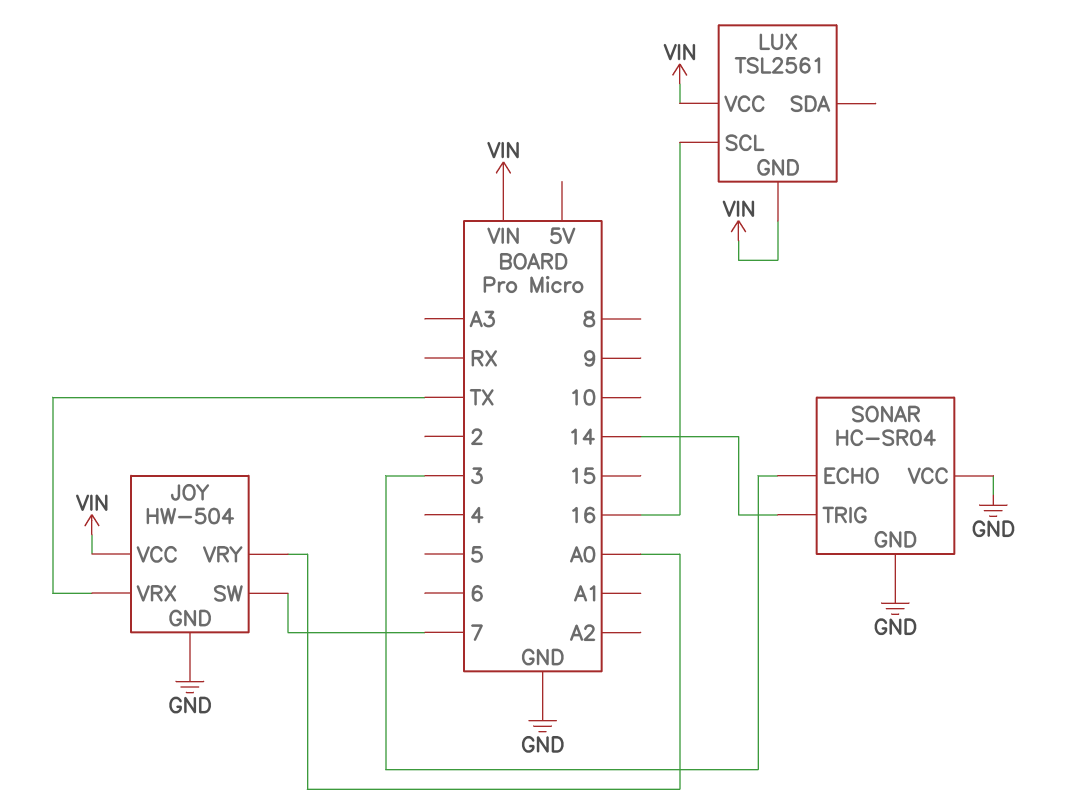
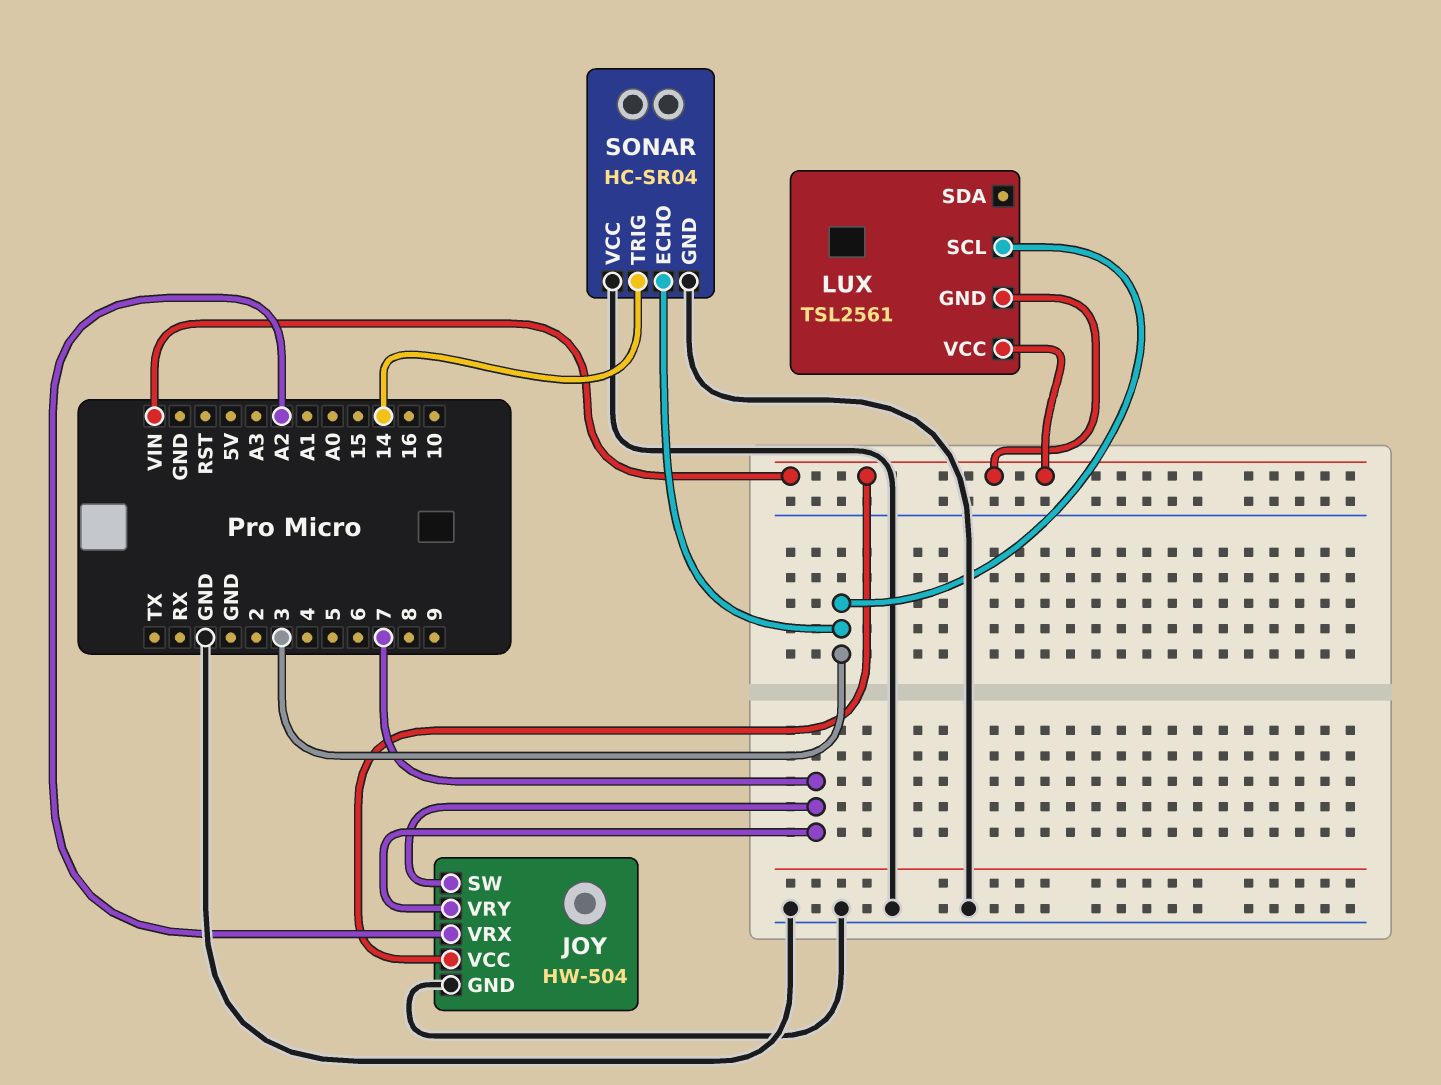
JOY pin VRX: TX -> A2
JOY pin VRY: A0 -> 7
LUX pin SCL: 16 -> 3

